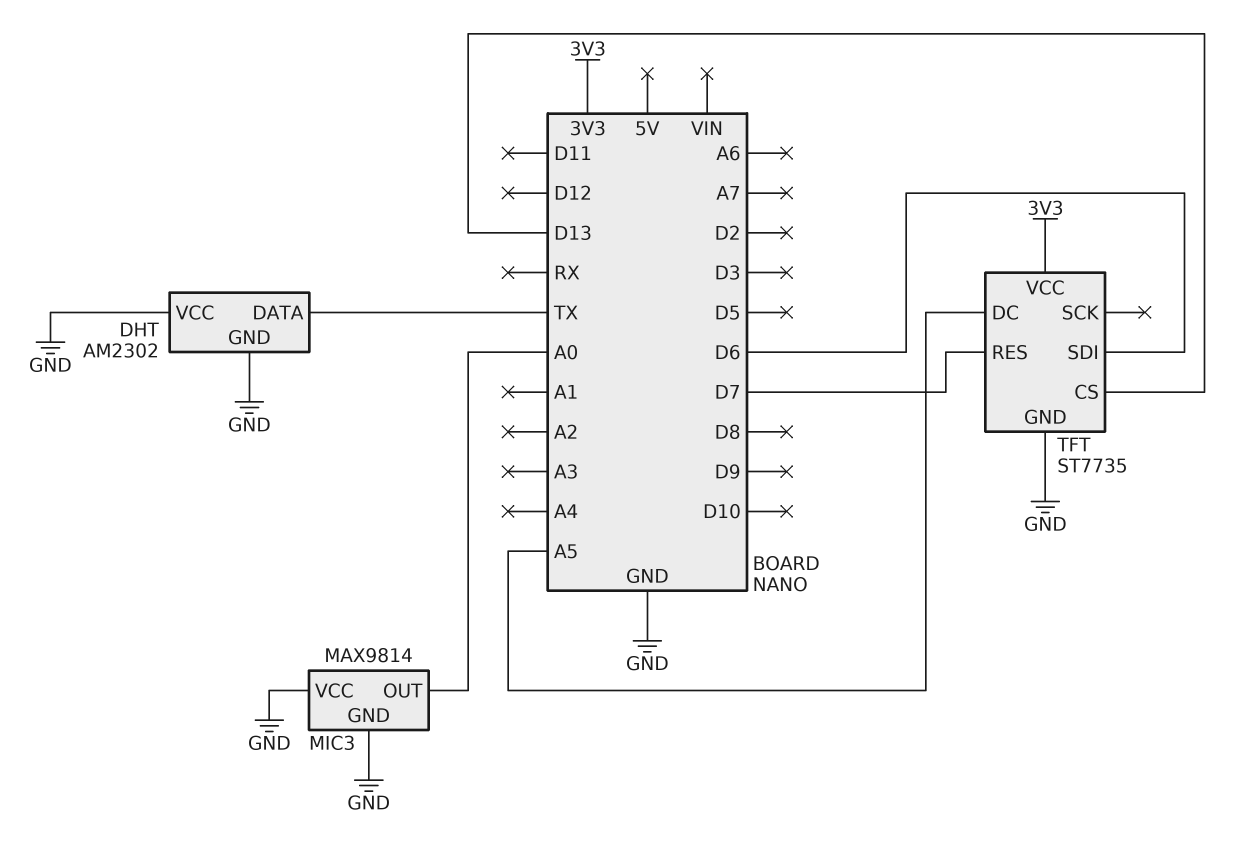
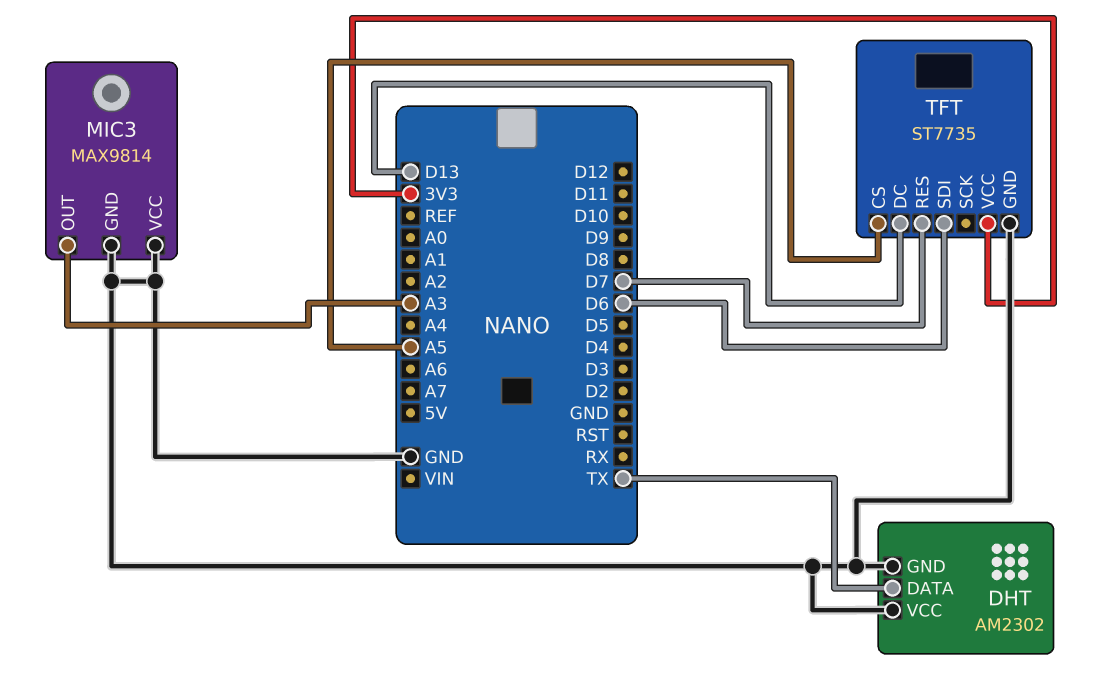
MIC3 pin OUT: A0 -> A3
TFT pin CS: D13 -> A5
TFT pin DC: A5 -> D13

